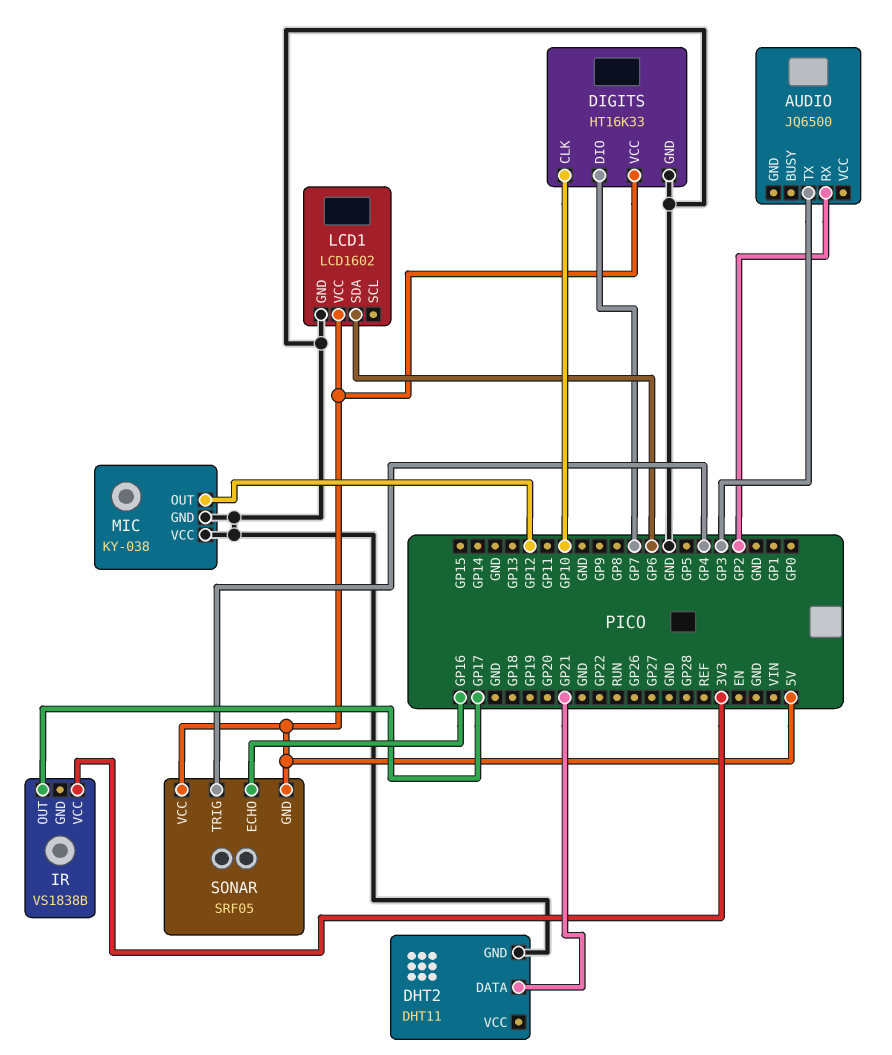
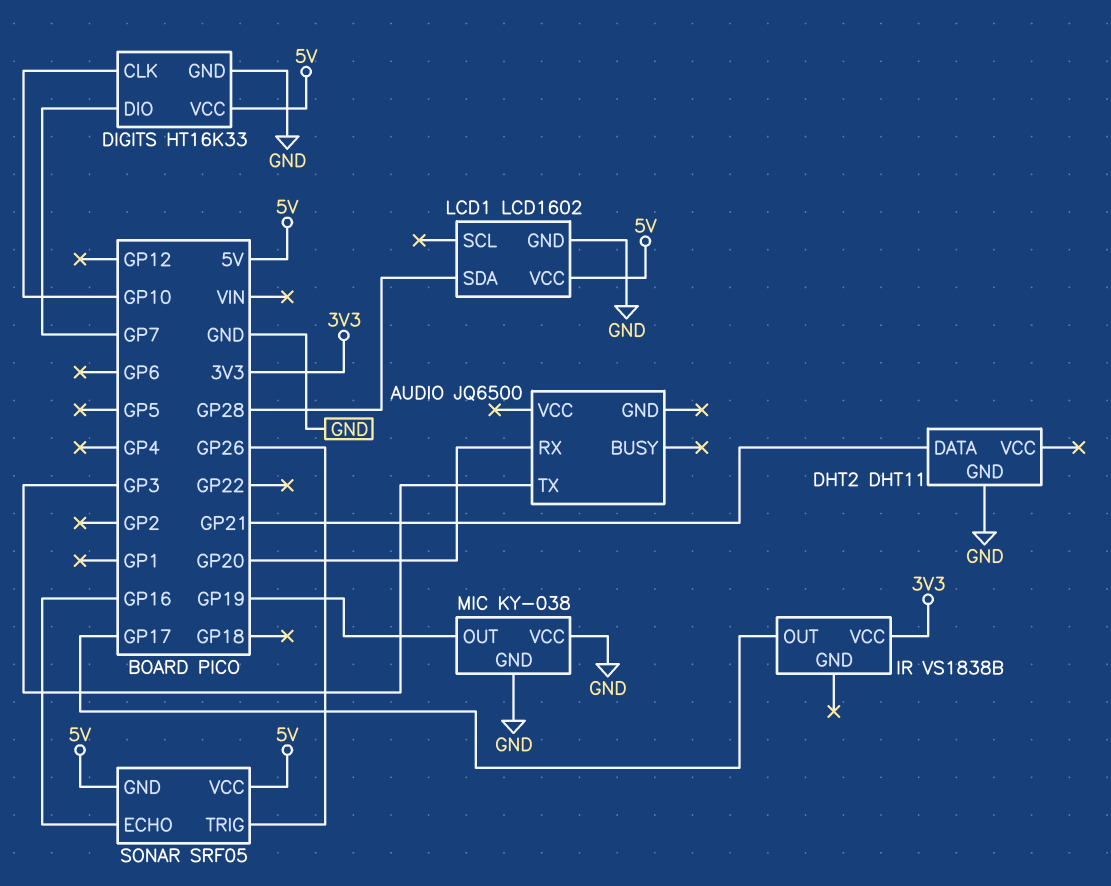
AUDIO pin RX: GP2 -> GP20
LCD1 pin SDA: GP6 -> GP28
MIC pin OUT: GP12 -> GP19
SONAR pin TRIG: GP4 -> GP26

